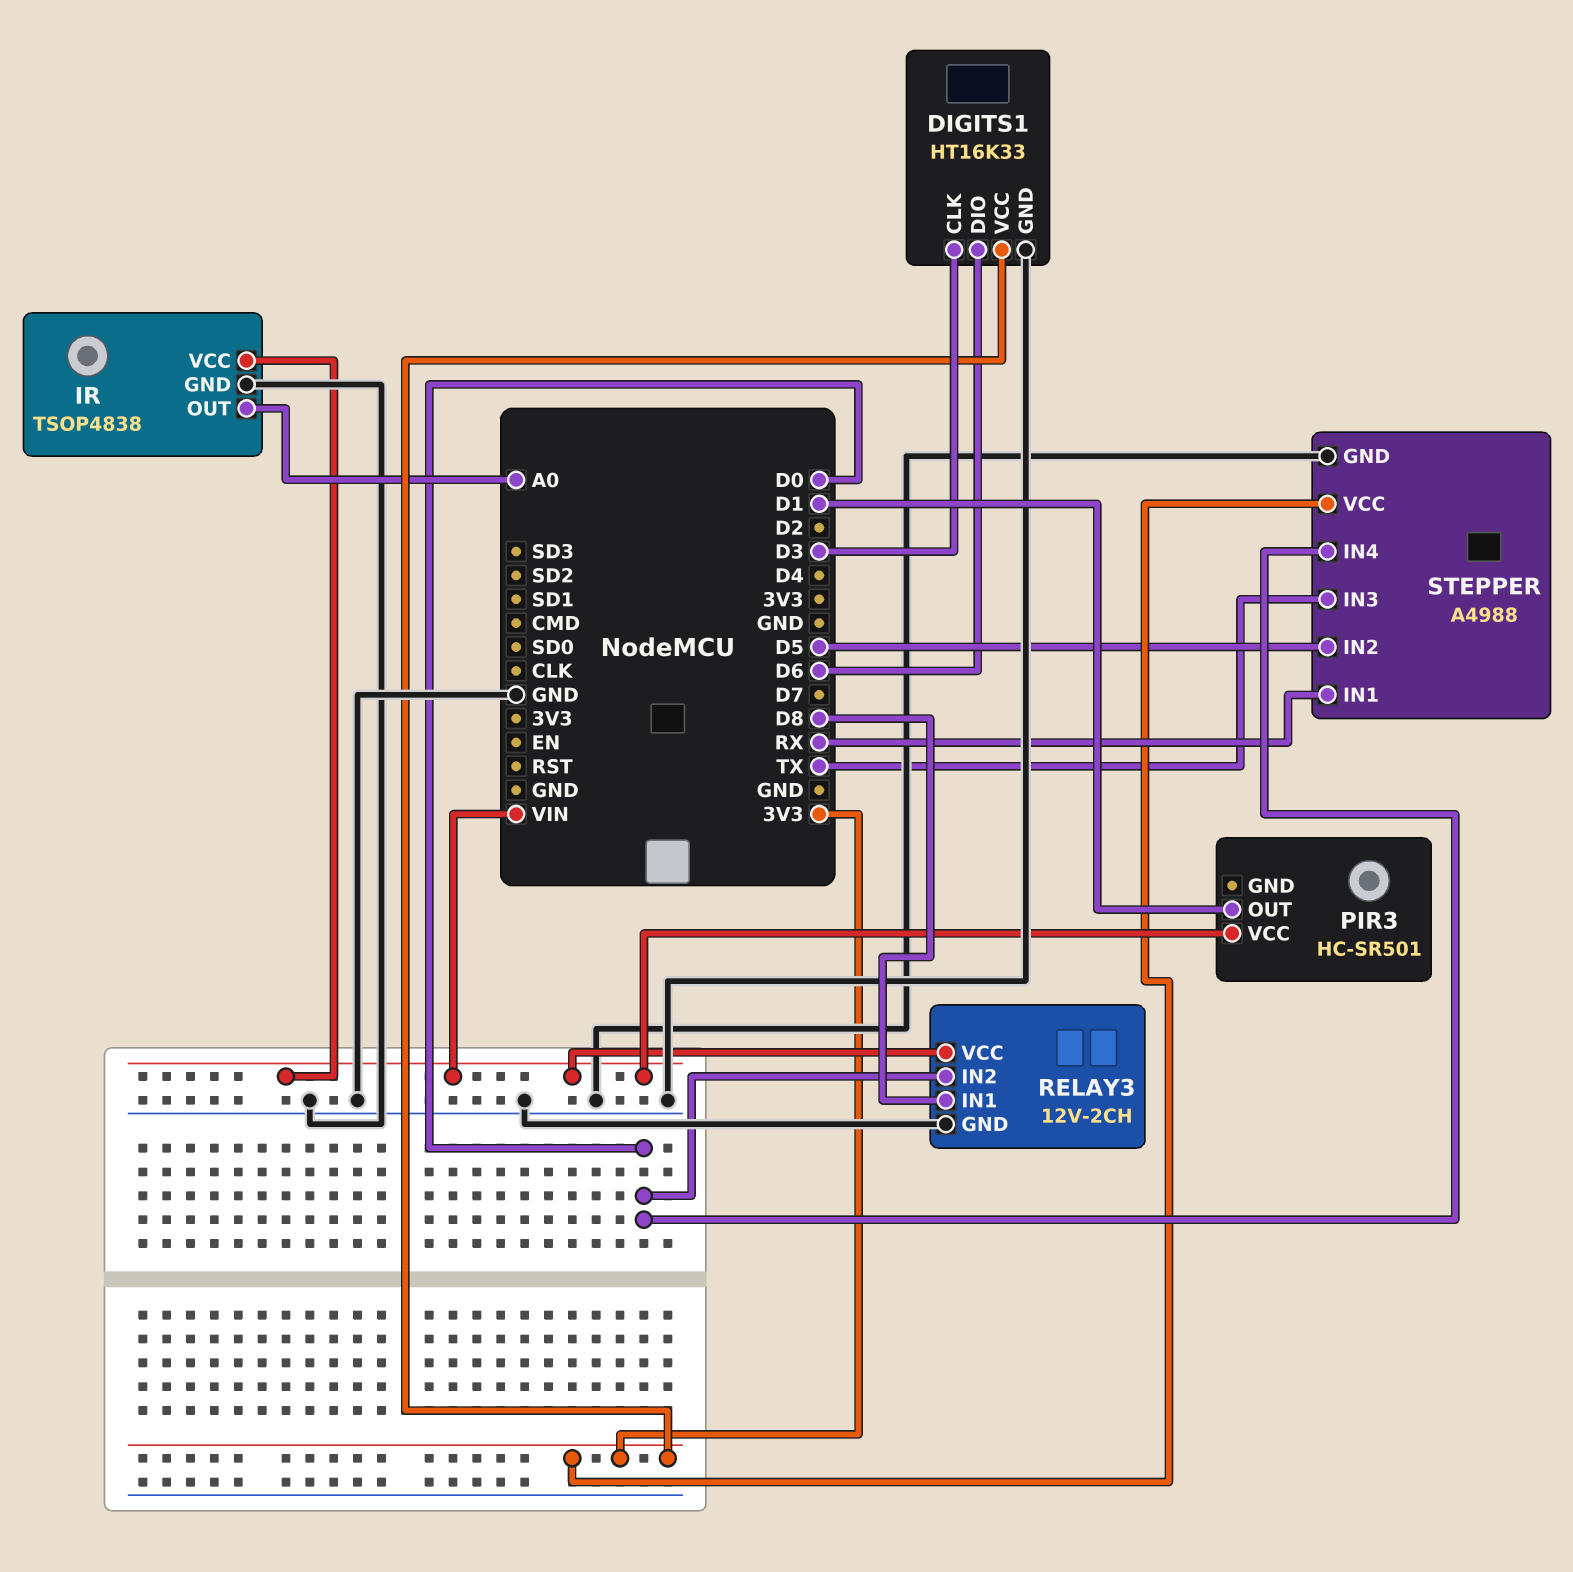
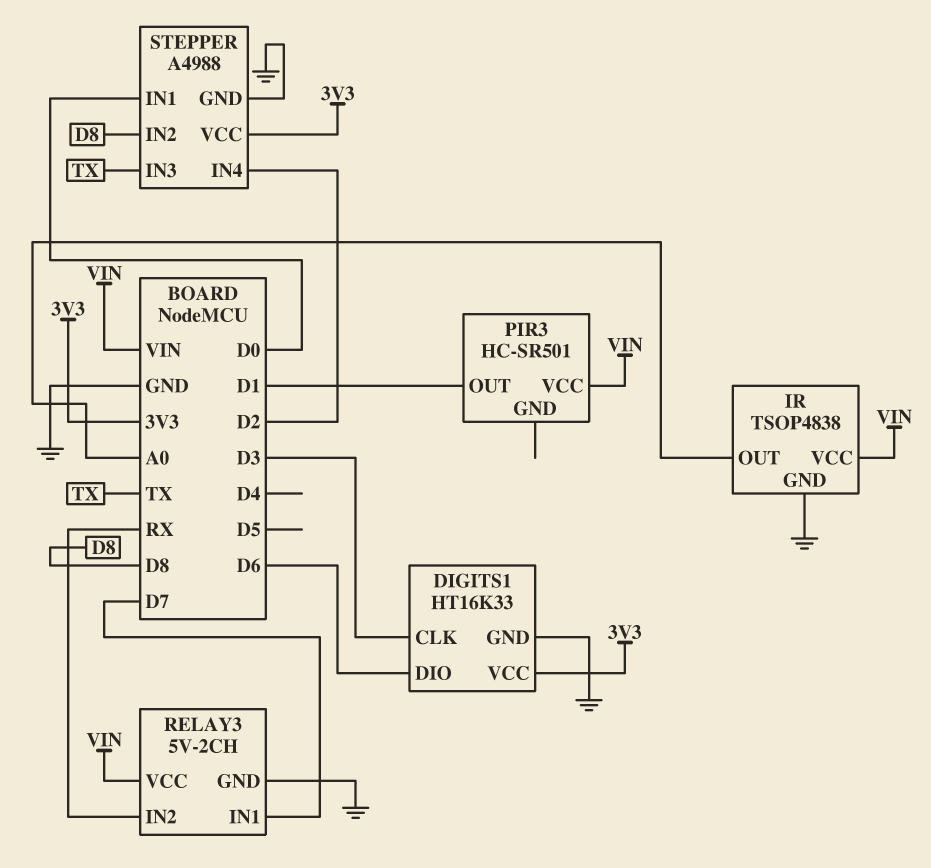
RELAY3: 12V-2CH -> 5V-2CH
RELAY3 pin IN1: D8 -> D7
RELAY3 pin IN2: D0 -> RX
STEPPER pin IN1: RX -> D0
STEPPER pin IN2: D5 -> D8
STEPPER pin IN4: D0 -> D2

